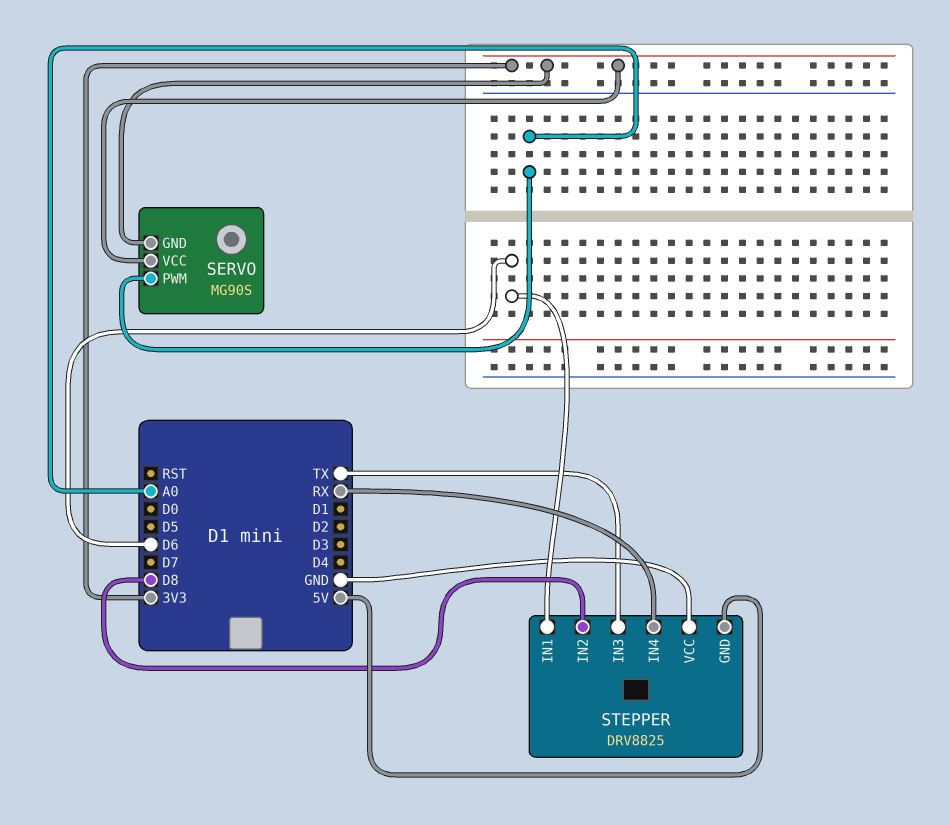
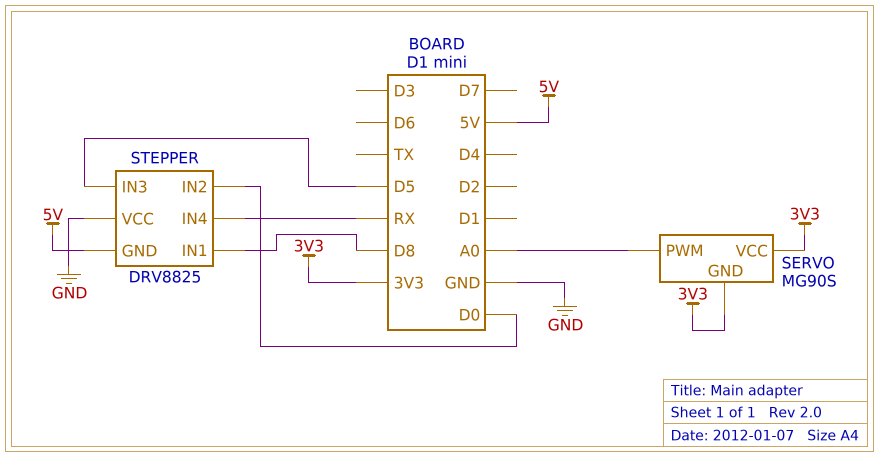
STEPPER pin IN1: D6 -> D8
STEPPER pin IN2: D8 -> D0
STEPPER pin IN3: TX -> D5

